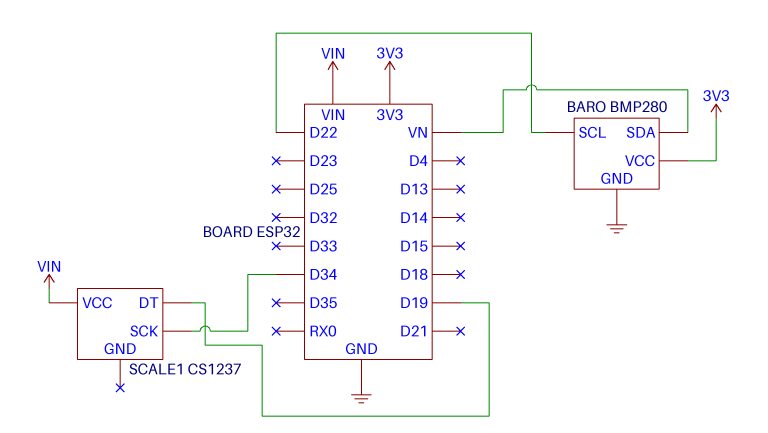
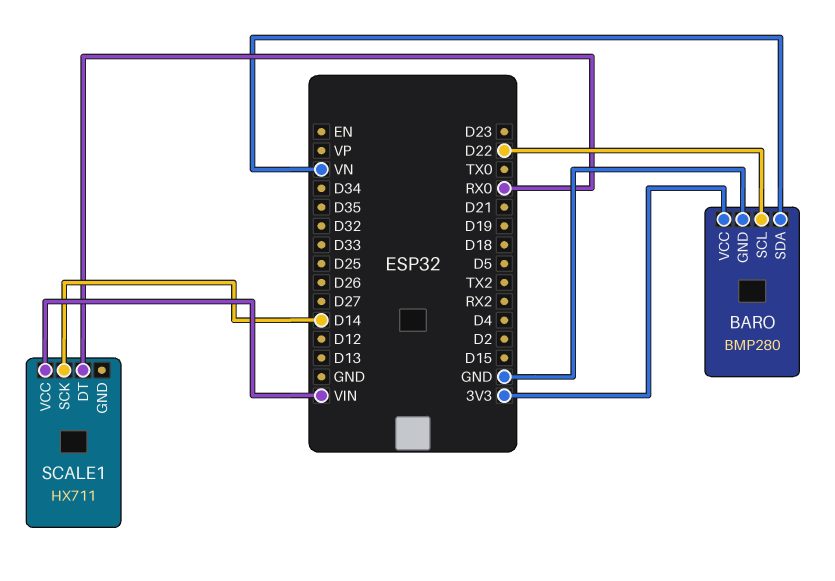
SCALE1: CS1237 -> HX711
SCALE1 pin DT: D19 -> RX0
SCALE1 pin SCK: D34 -> D14

